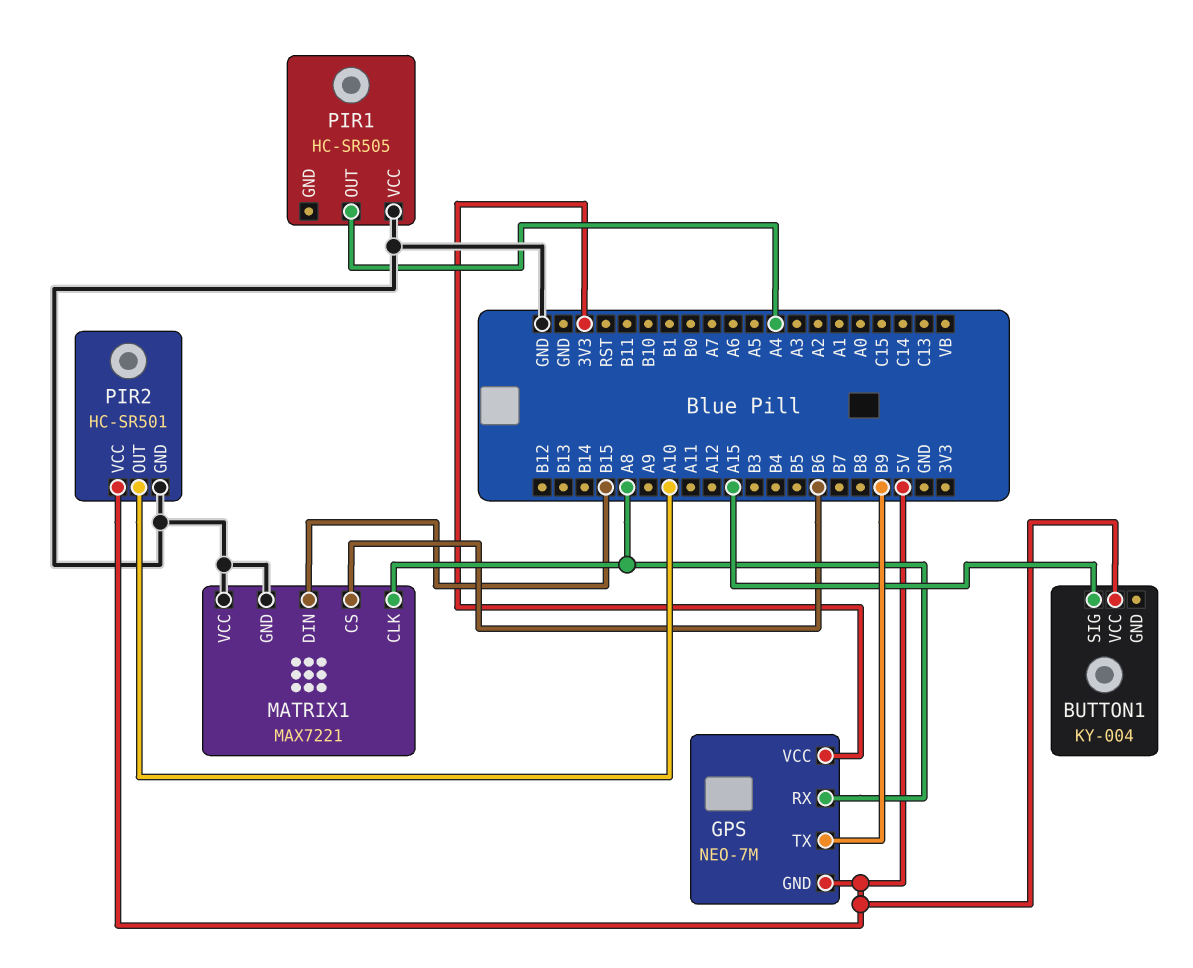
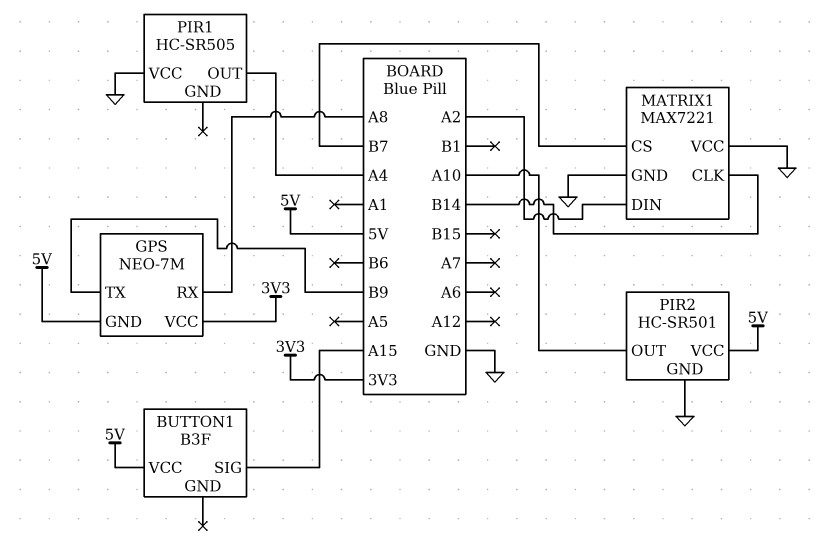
BUTTON1: KY-004 -> B3F
MATRIX1 pin CLK: A8 -> B14
MATRIX1 pin CS: B6 -> B7
MATRIX1 pin DIN: B15 -> A2

